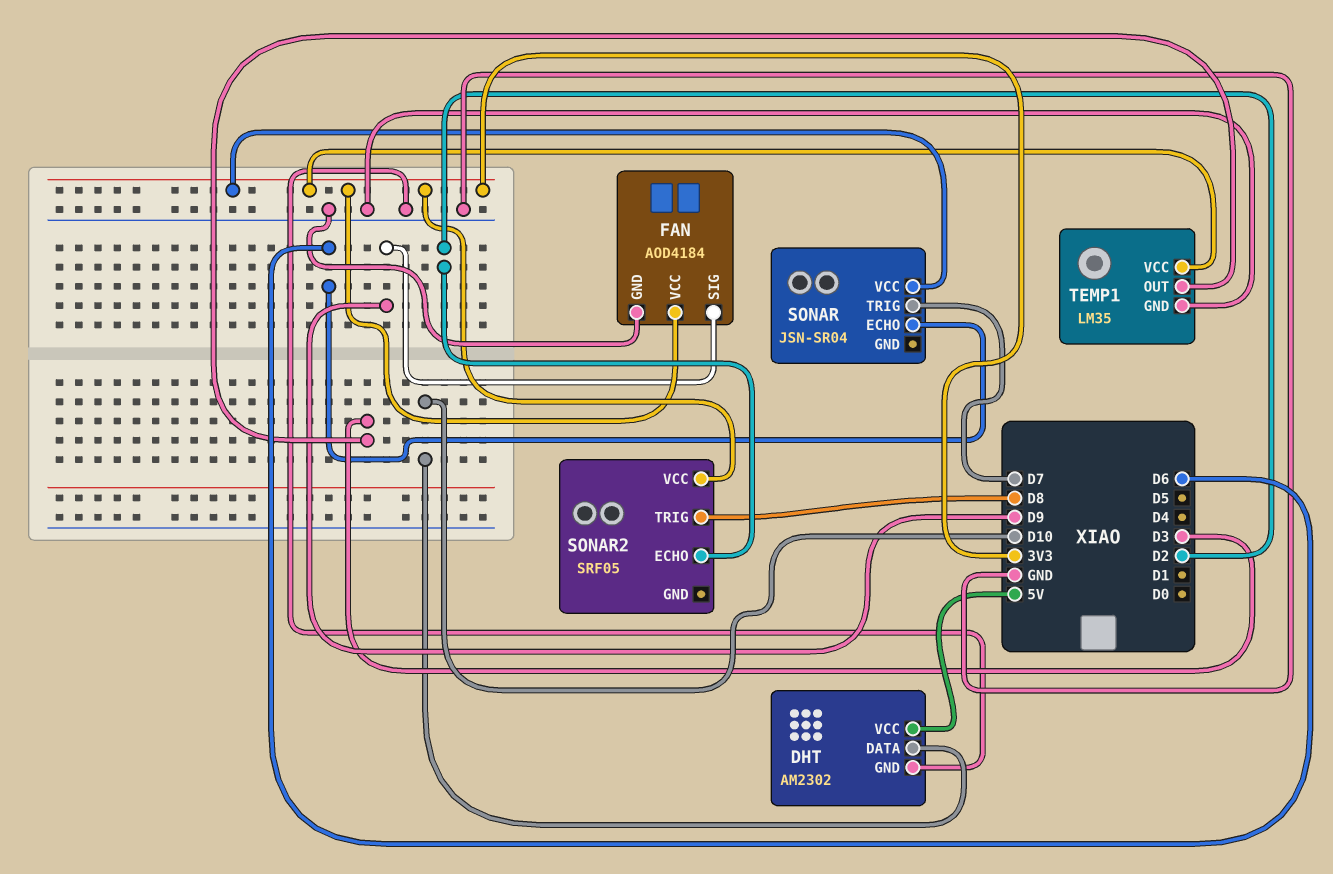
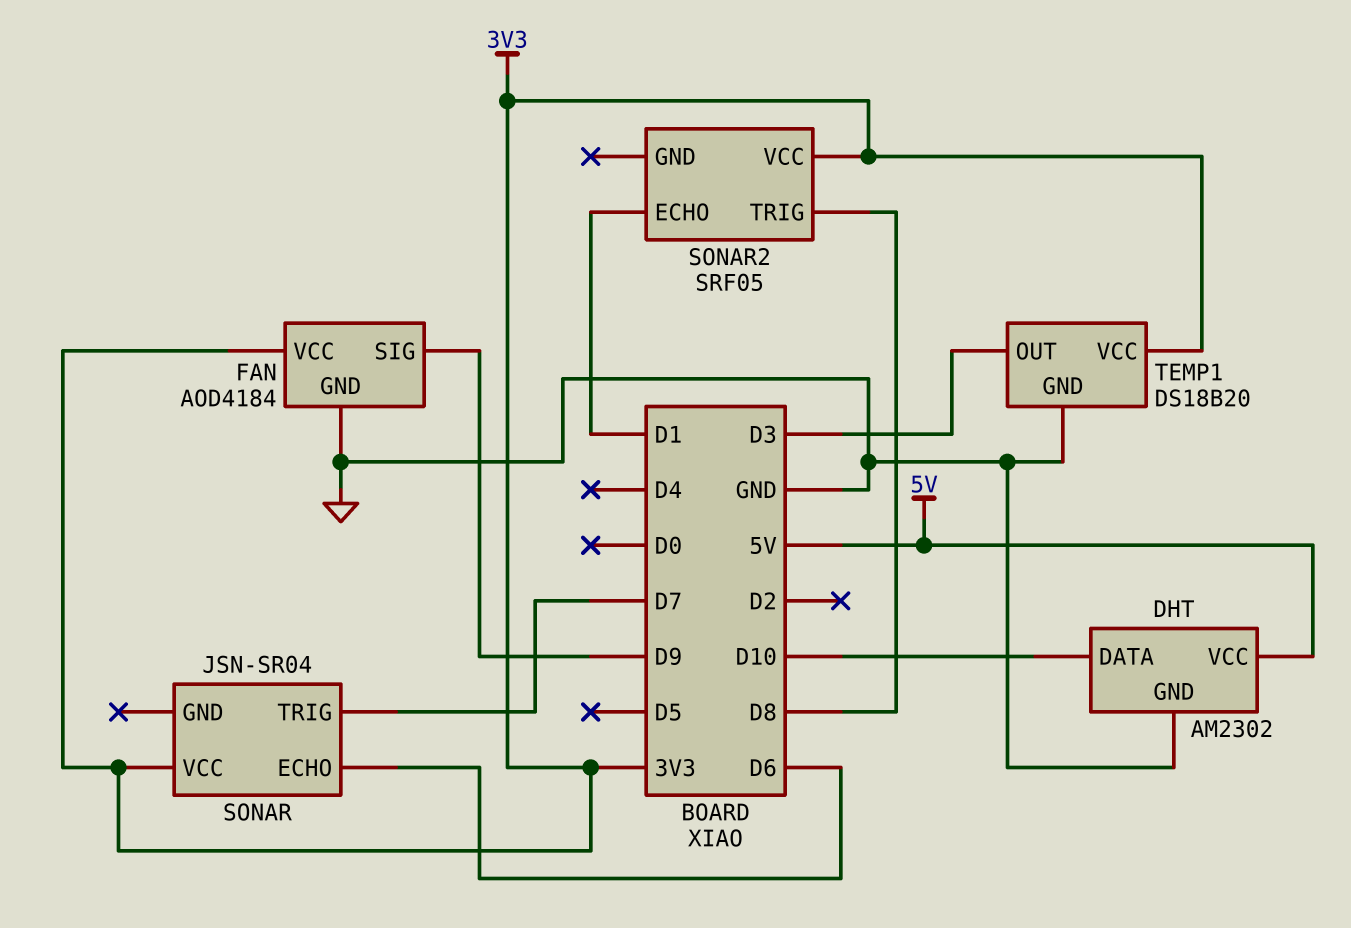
SONAR2 pin ECHO: D2 -> D1
TEMP1: LM35 -> DS18B20

